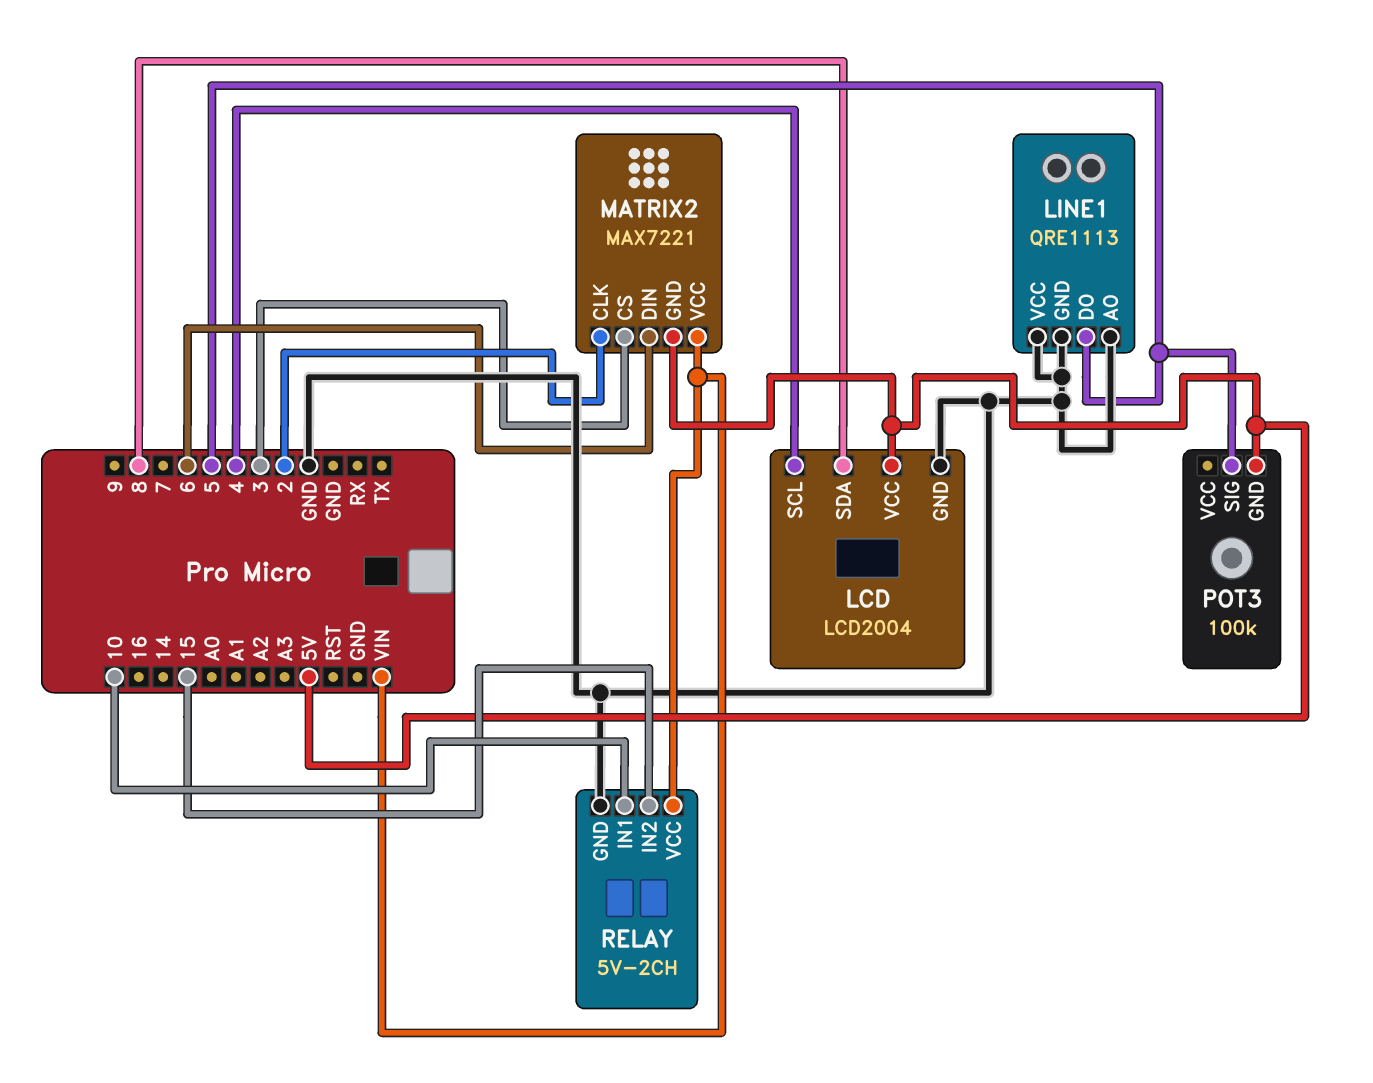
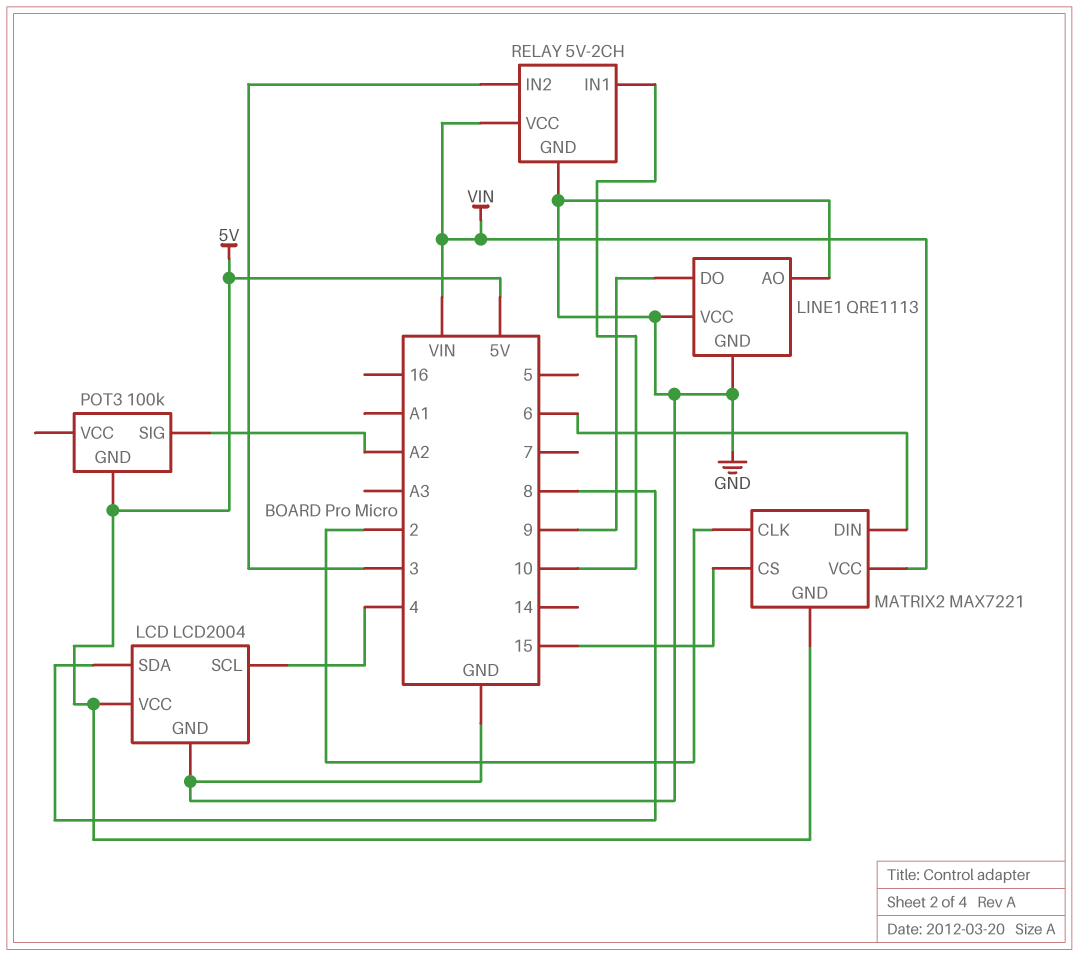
LINE1 pin DO: 5 -> 9
MATRIX2 pin CS: 3 -> 15
POT3 pin SIG: 5 -> A2
RELAY pin IN2: 15 -> 3

